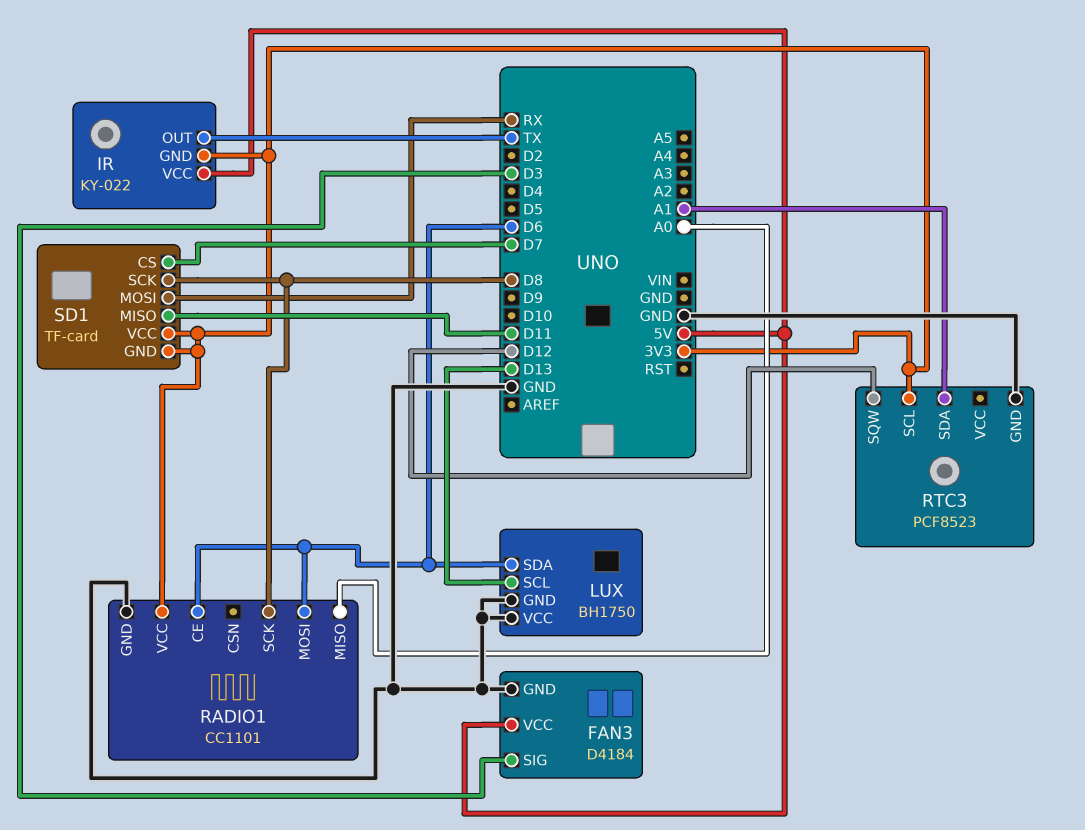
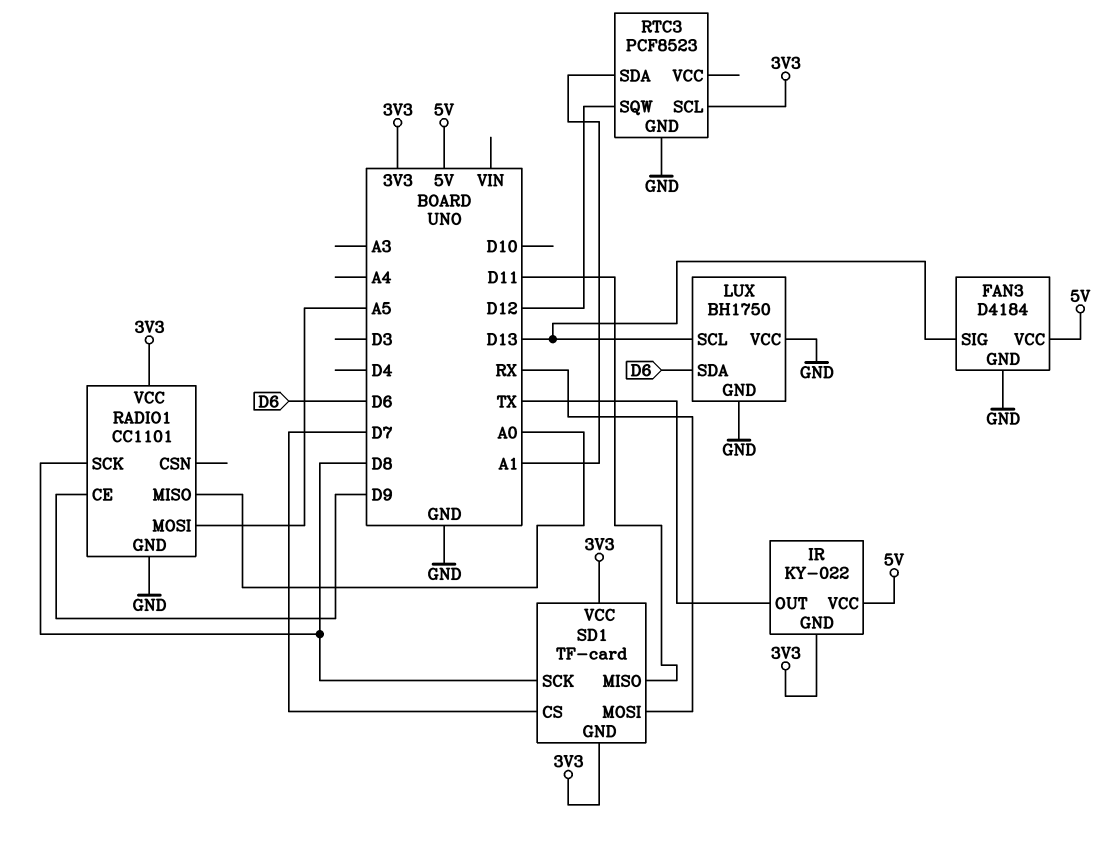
FAN3 pin SIG: D3 -> D13
RADIO1 pin CE: D6 -> D9
RADIO1 pin MOSI: D6 -> A5

